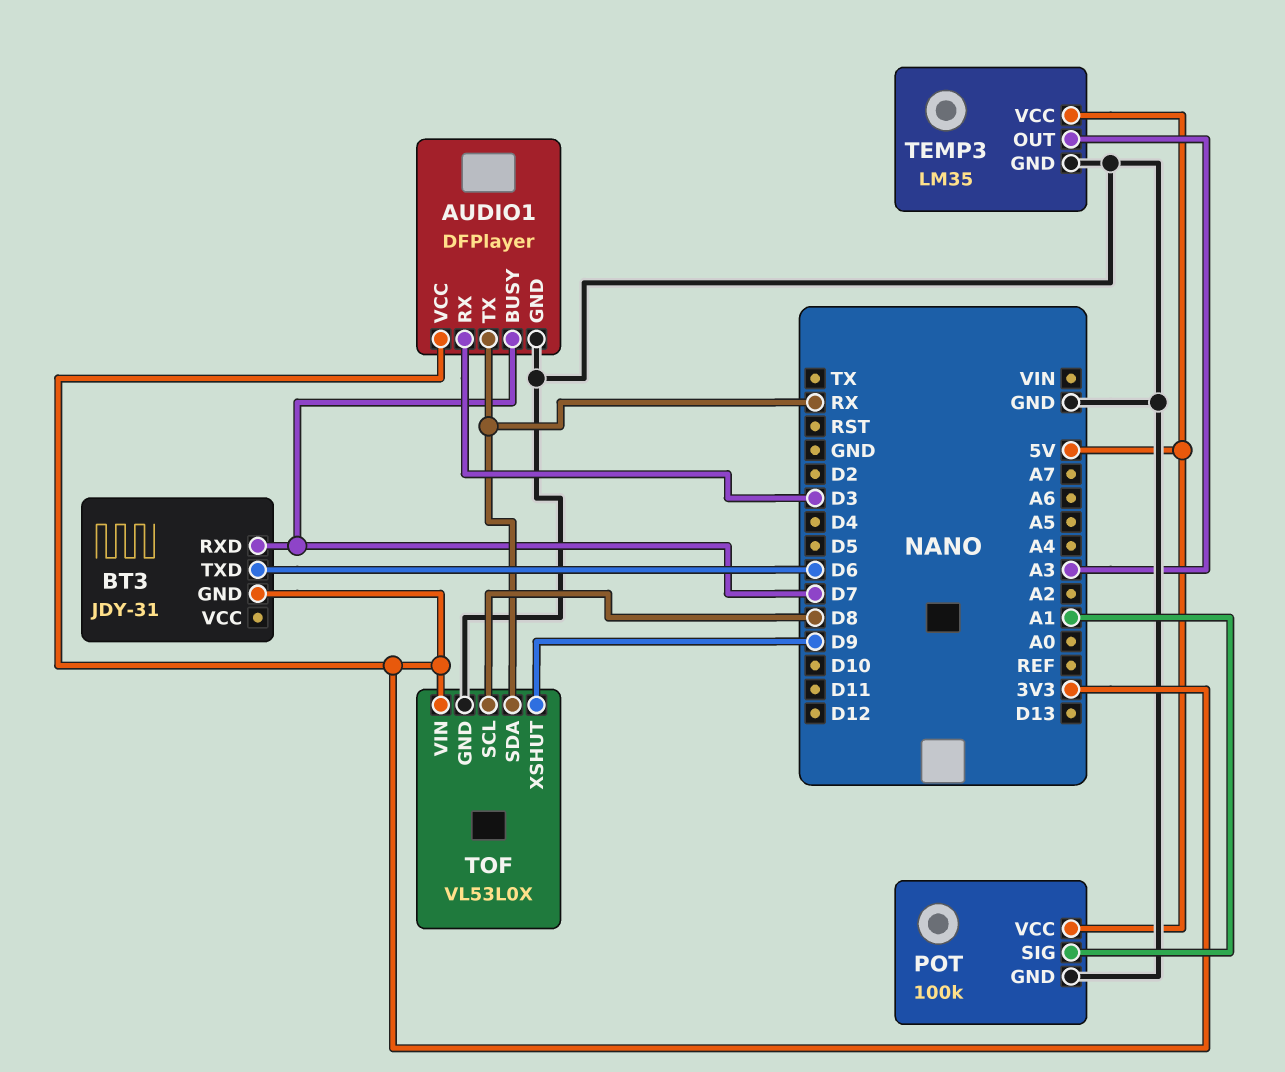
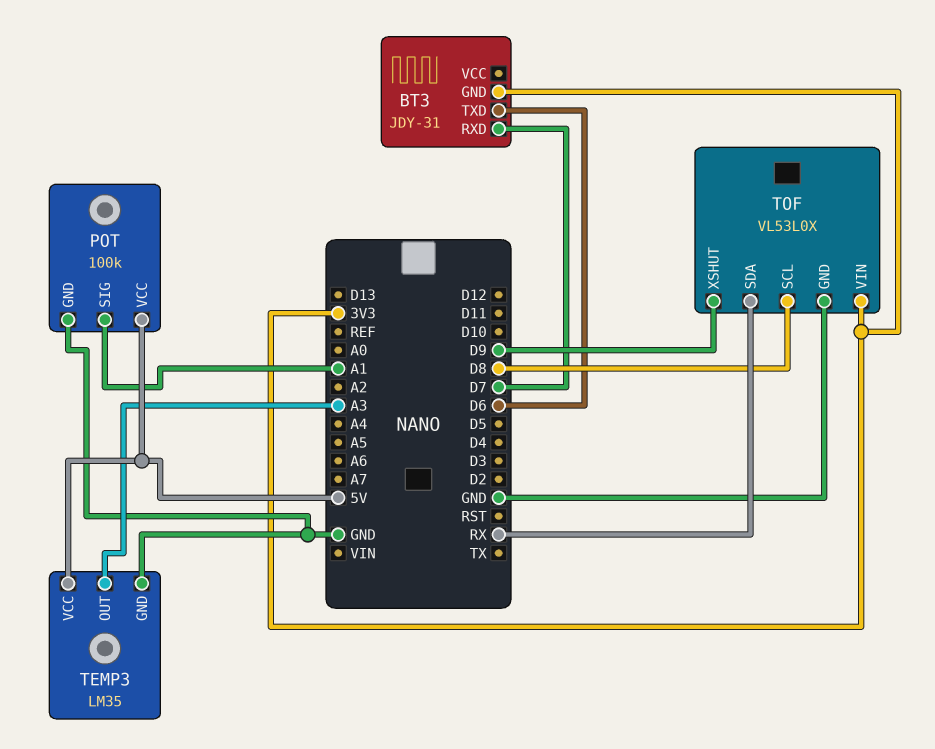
AUDIO1: DFPlayer -> none
AUDIO1 pin BUSY: D7 -> none
AUDIO1 pin GND: GND -> none
AUDIO1 pin RX: D3 -> none
AUDIO1 pin TX: RX -> none
AUDIO1 pin VCC: 3V3 -> none

